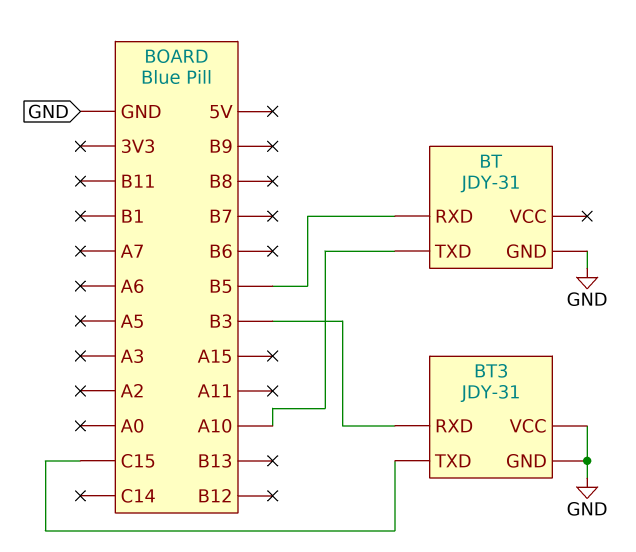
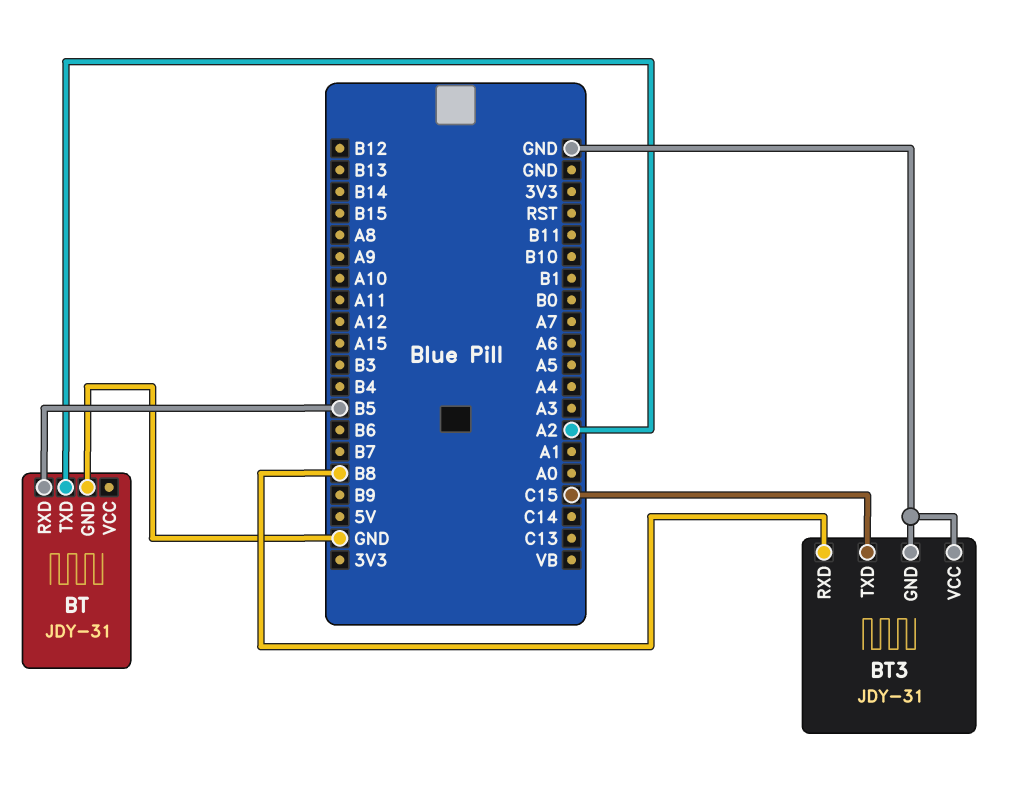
BT pin TXD: A10 -> A2
BT3 pin RXD: B3 -> B8

